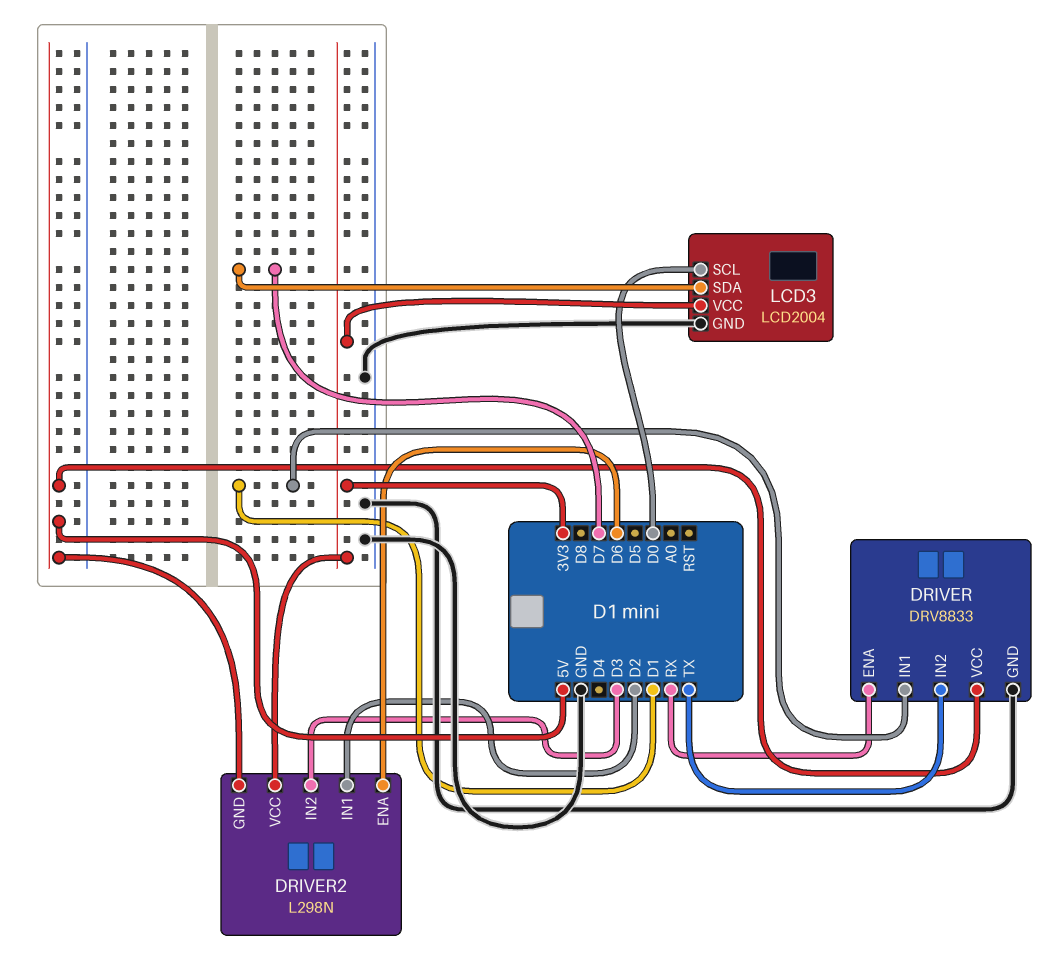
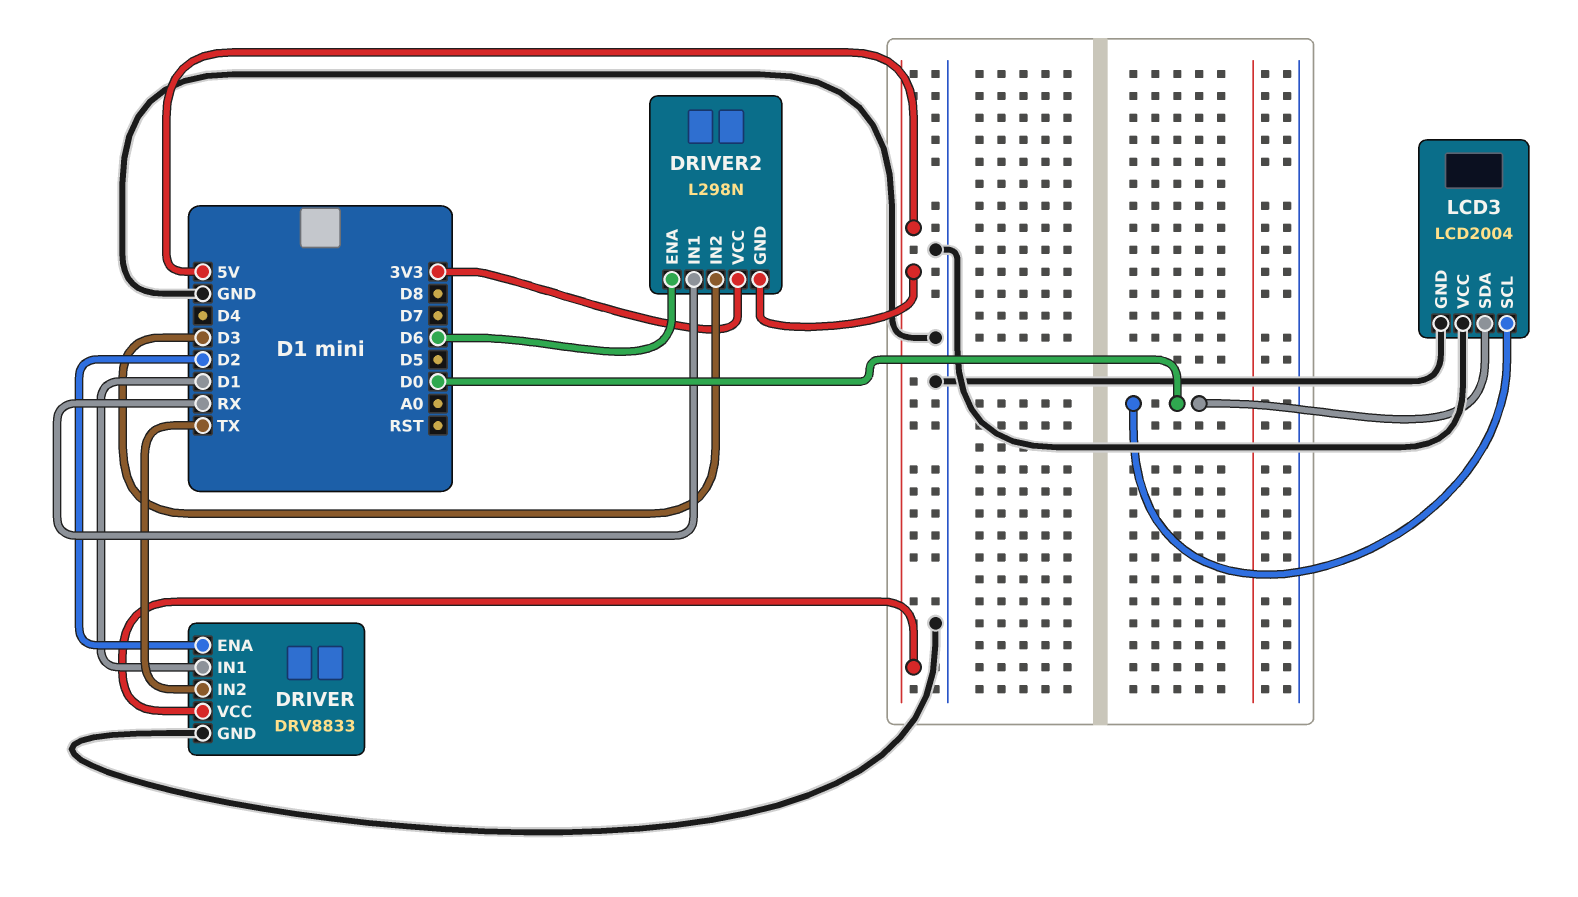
DRIVER pin ENA: RX -> D2
DRIVER2 pin IN1: D2 -> RX
LCD3 pin SDA: D7 -> D0
LCD3 pin VCC: 3V3 -> GND

